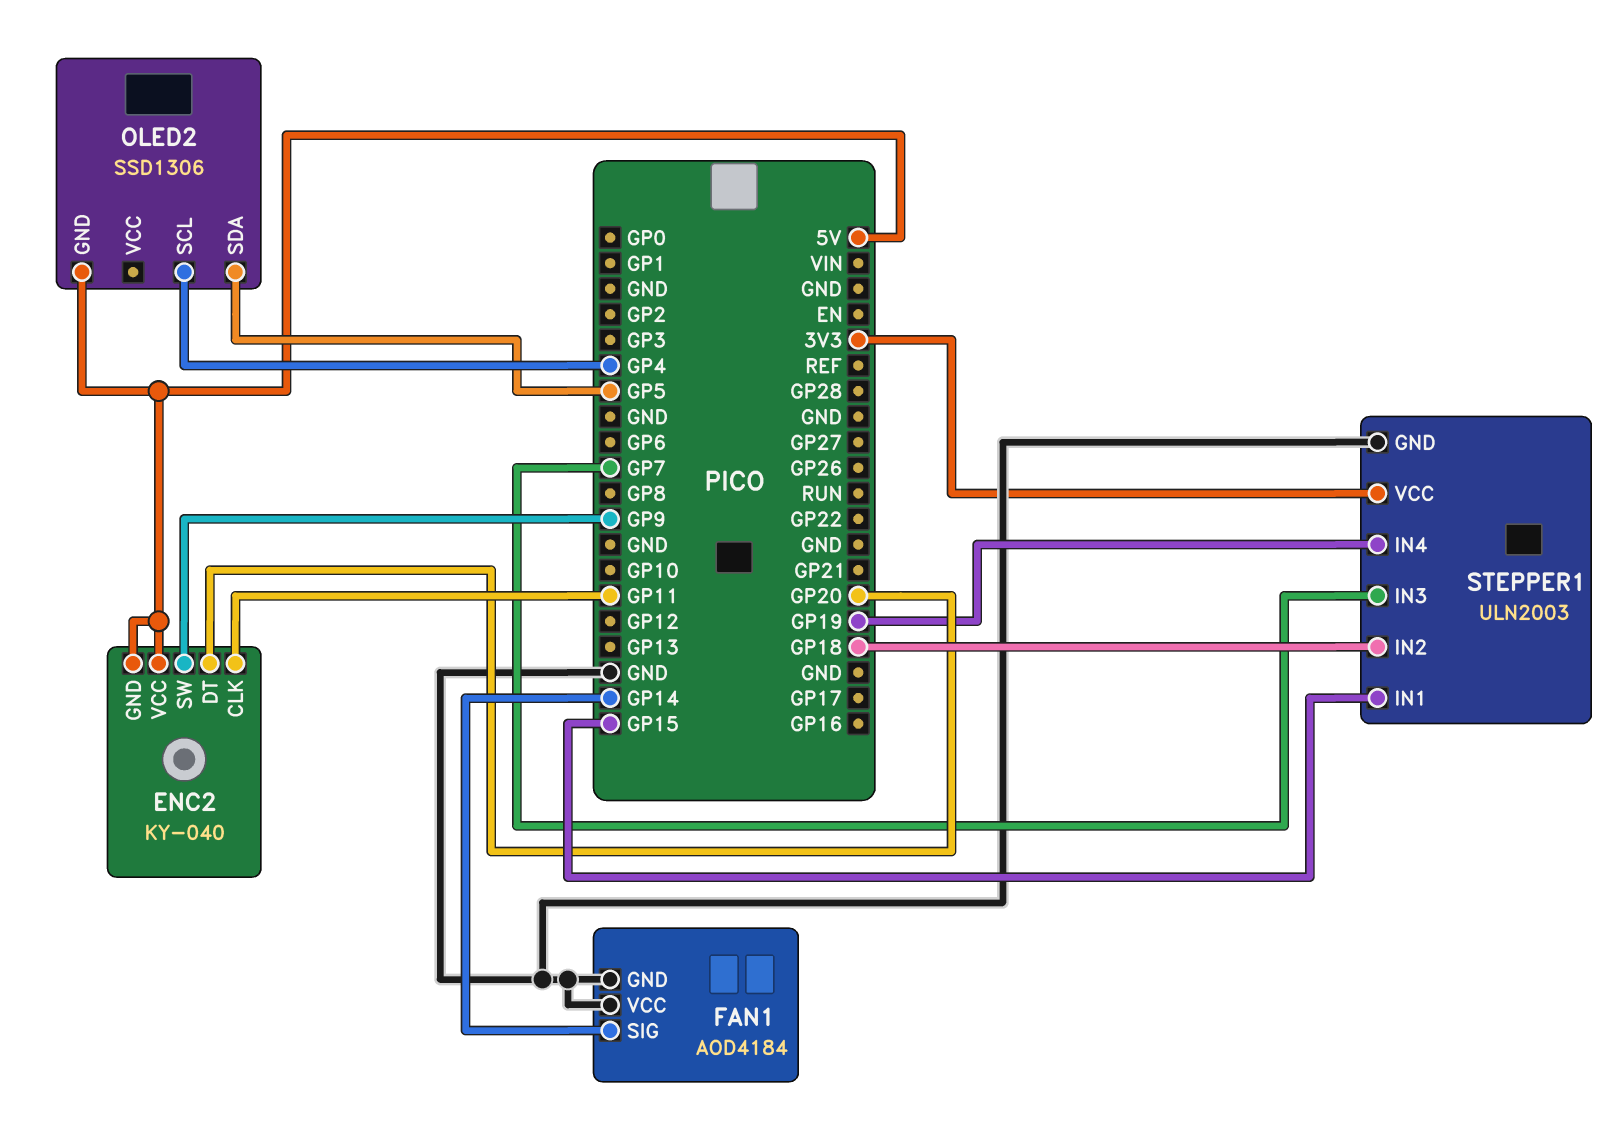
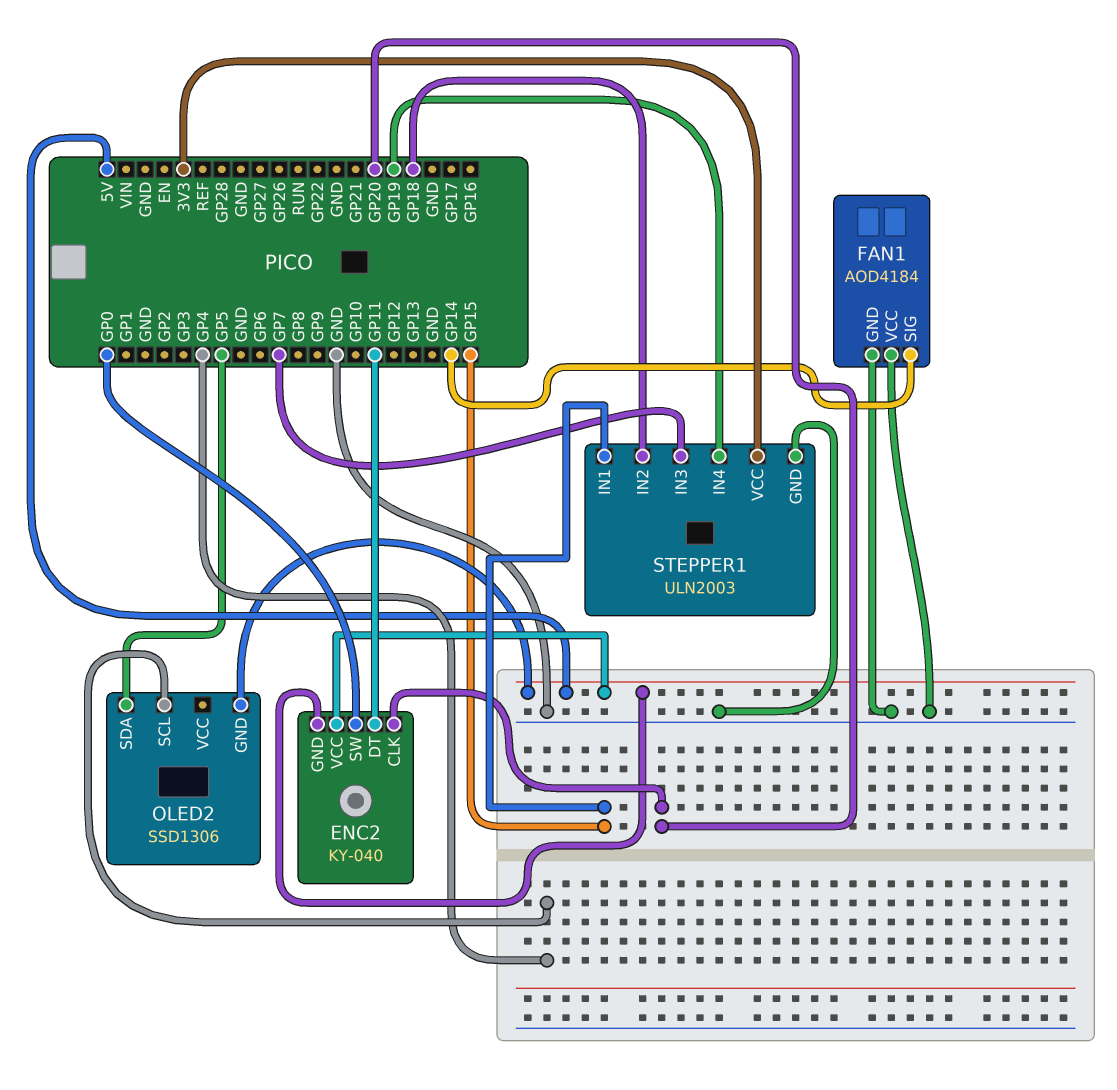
ENC2 pin CLK: GP11 -> GP20
ENC2 pin DT: GP20 -> GP11
ENC2 pin SW: GP9 -> GP0

